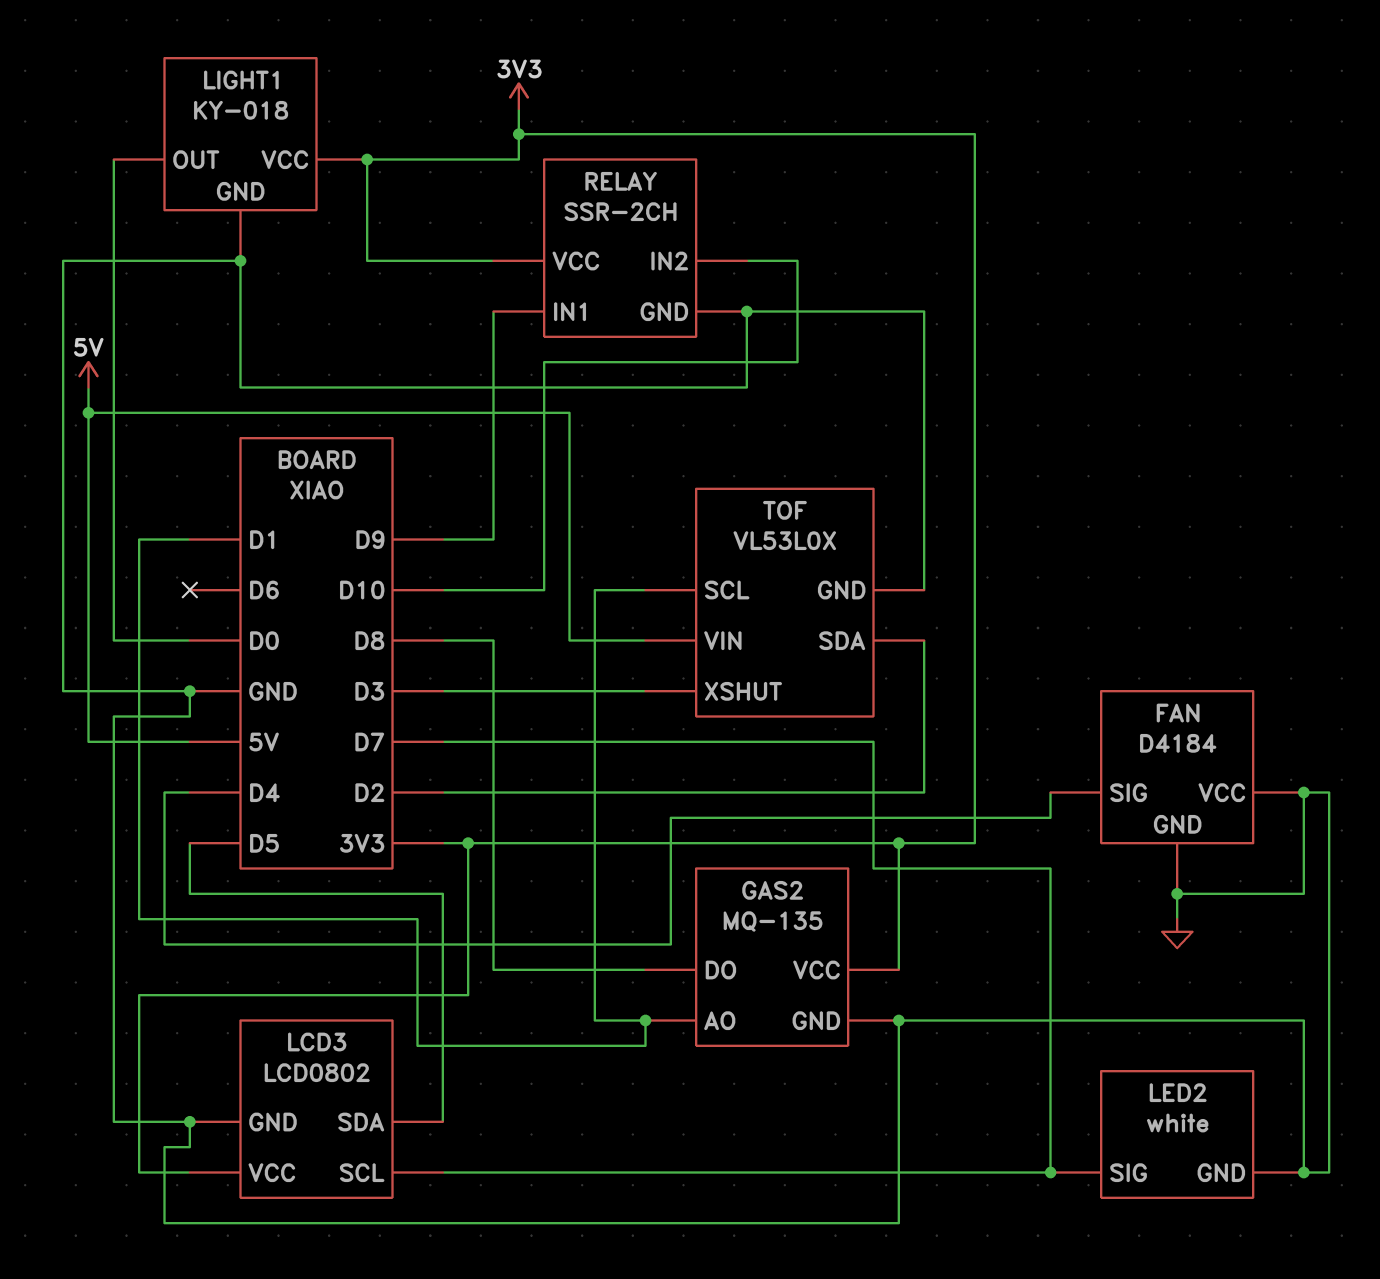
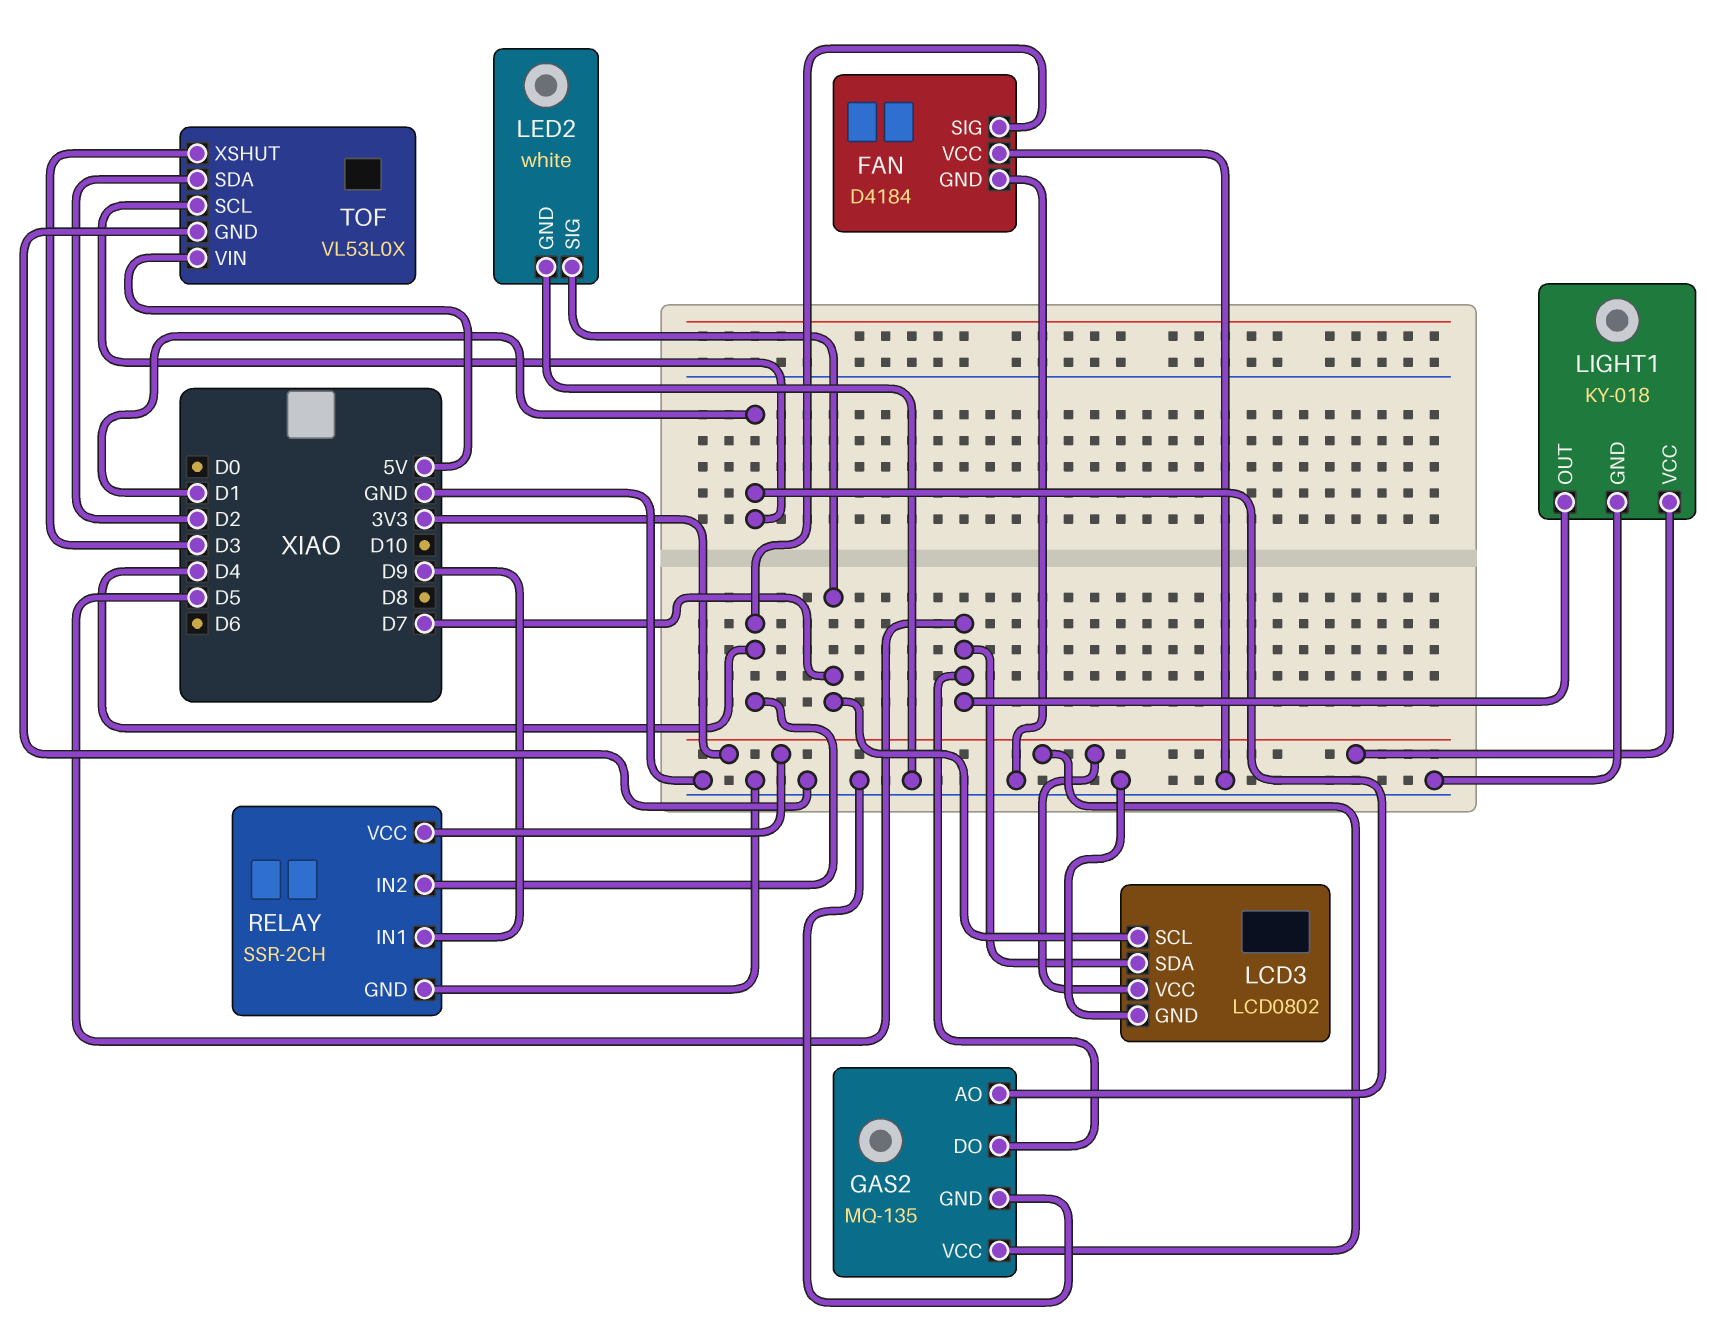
GAS2 pin DO: D8 -> D5
LIGHT1 pin OUT: D0 -> D5
RELAY pin IN2: D10 -> D4

